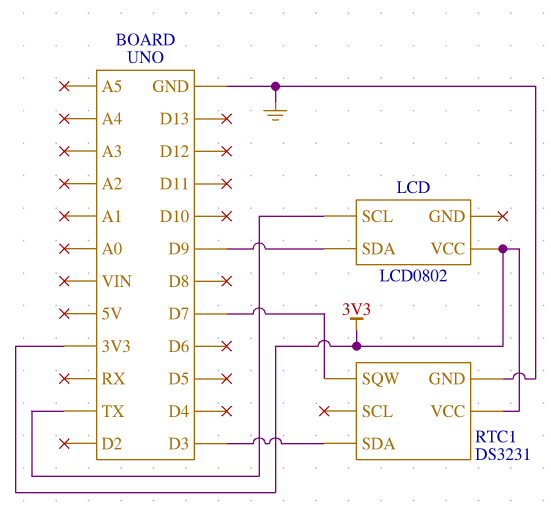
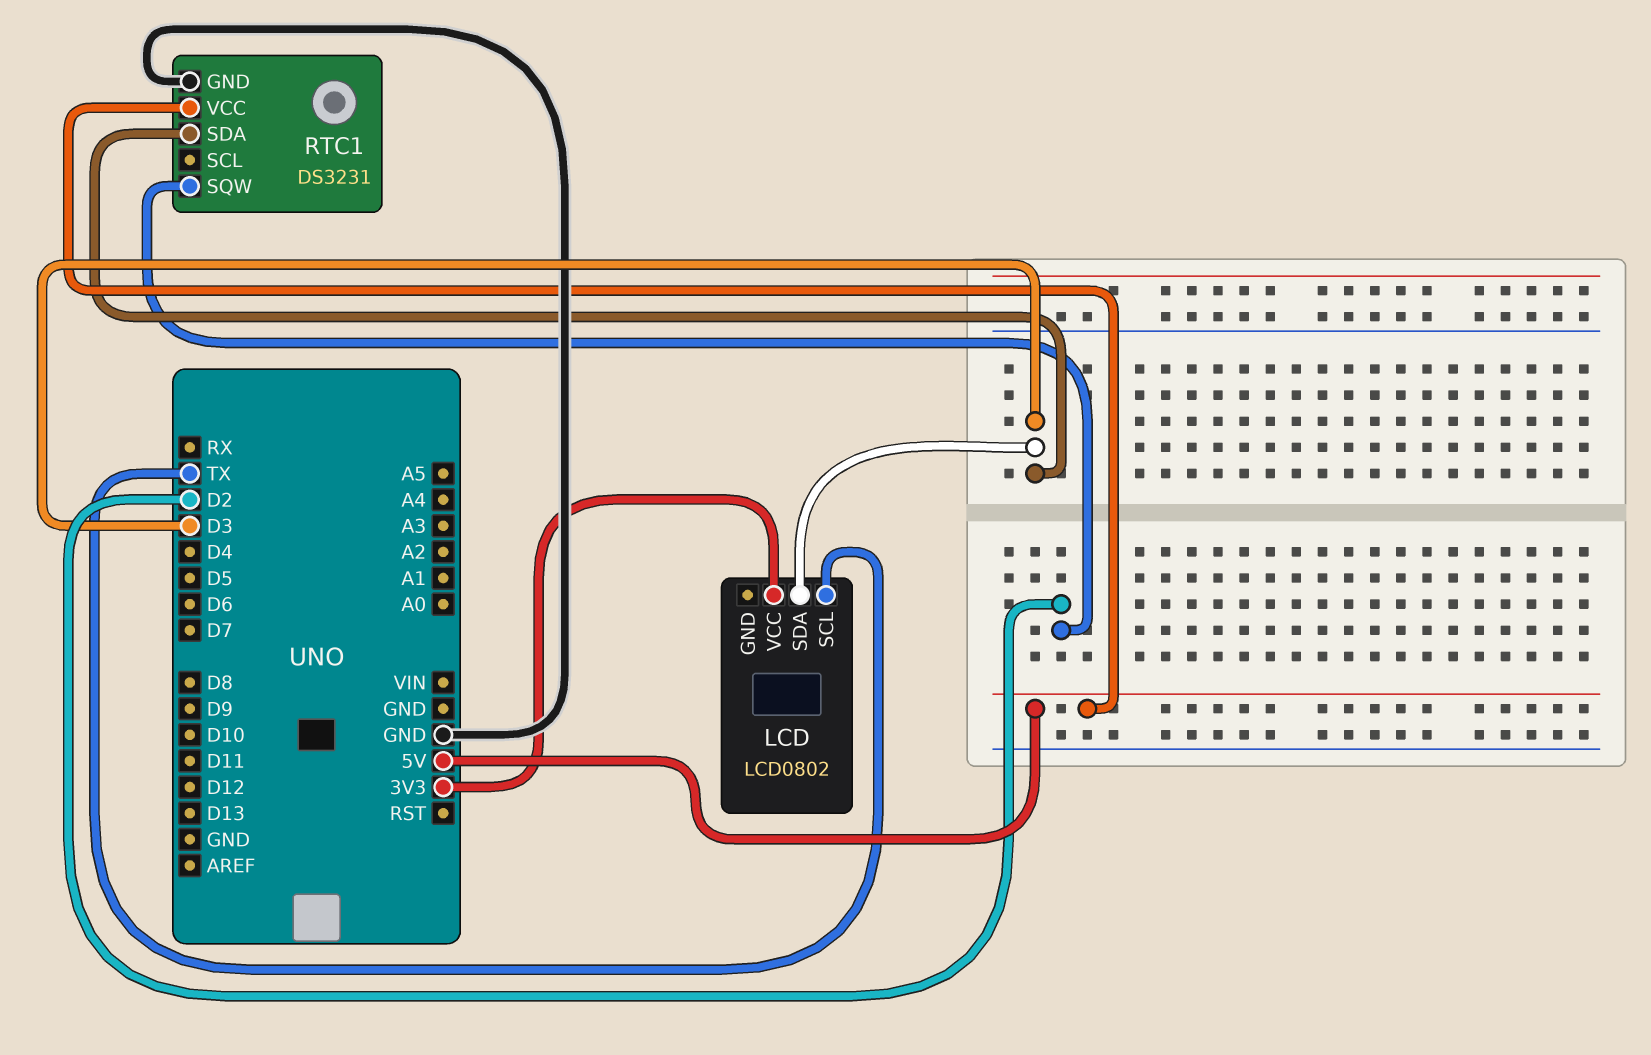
LCD pin SDA: D9 -> D3
RTC1 pin SQW: D7 -> D2
RTC1 pin VCC: 3V3 -> 5V

